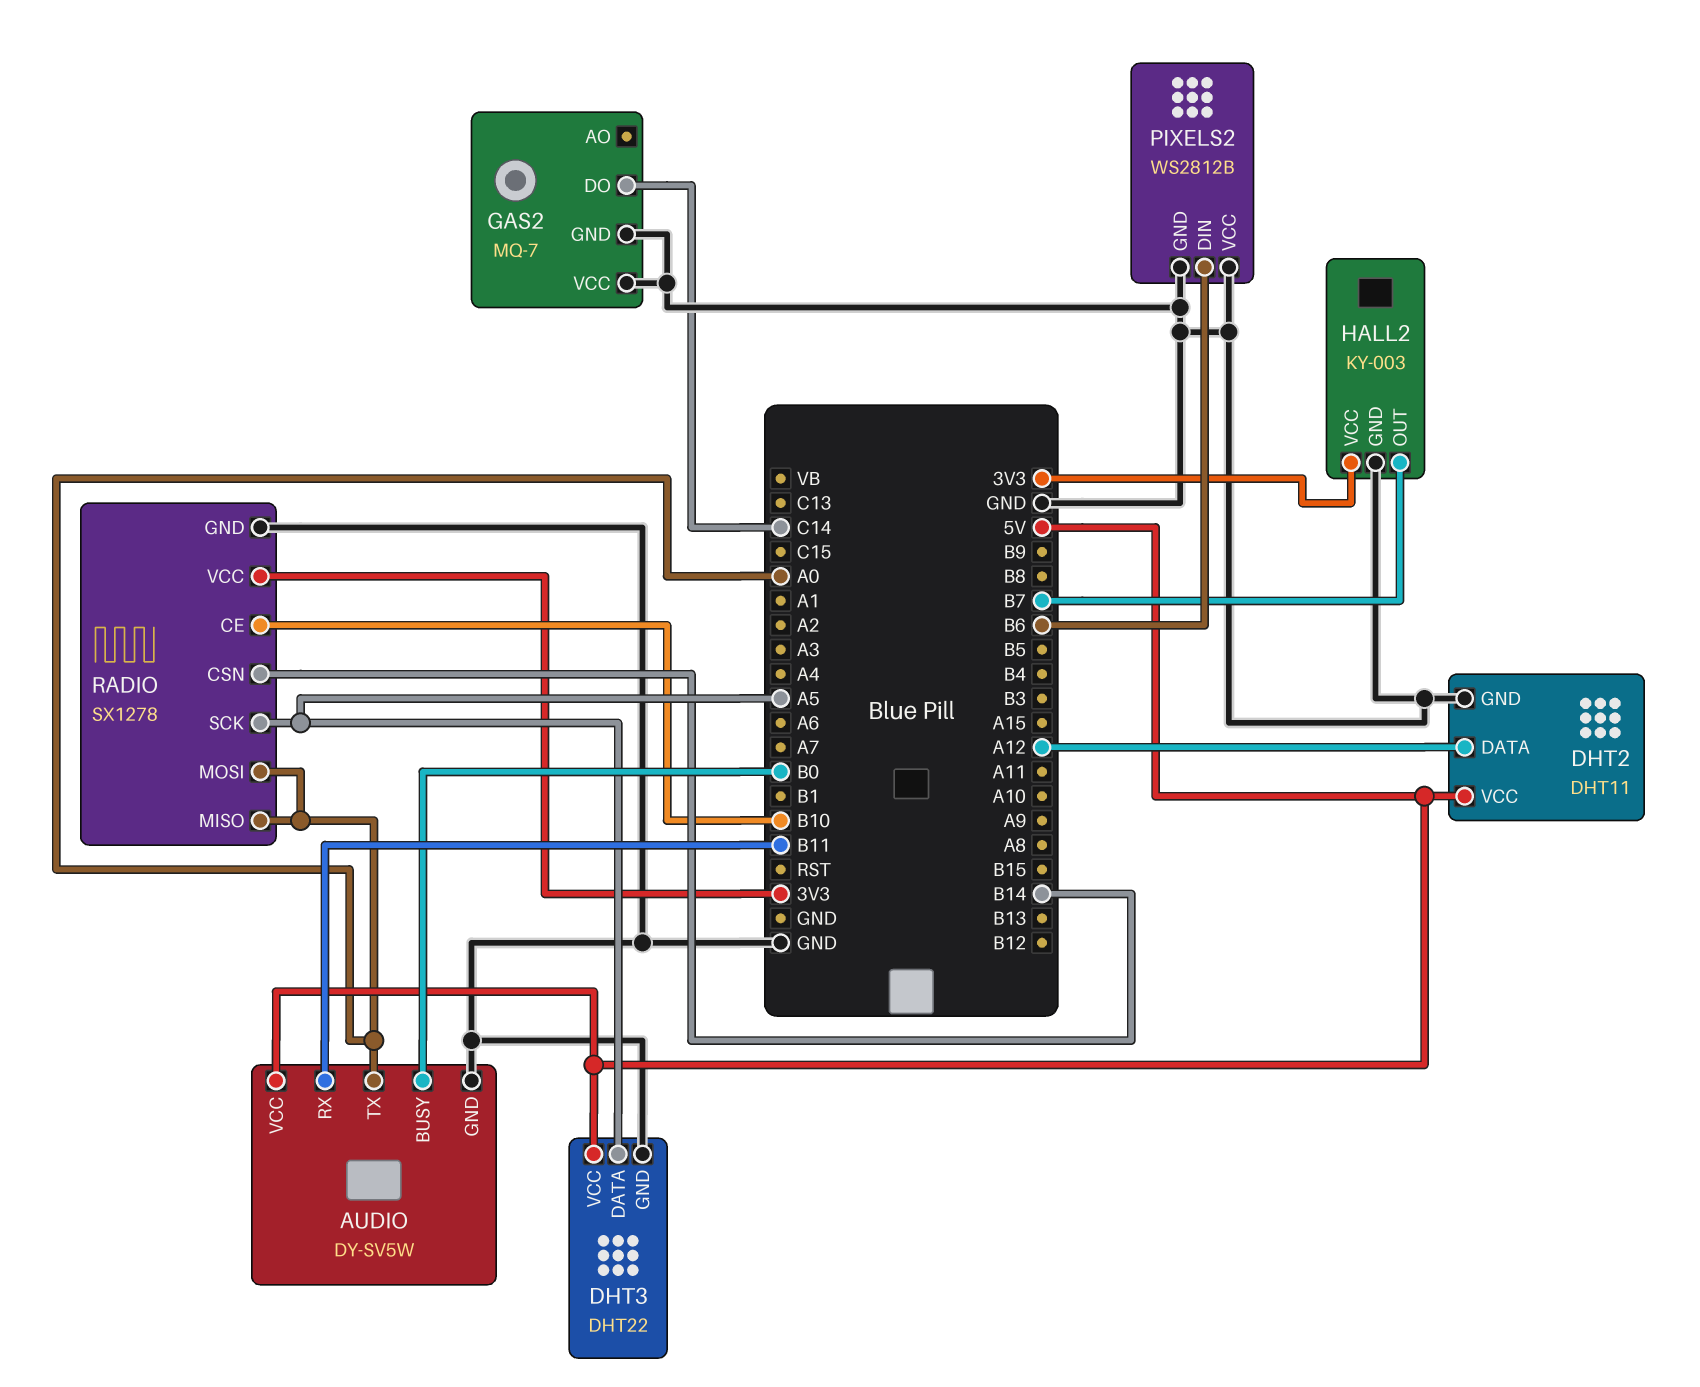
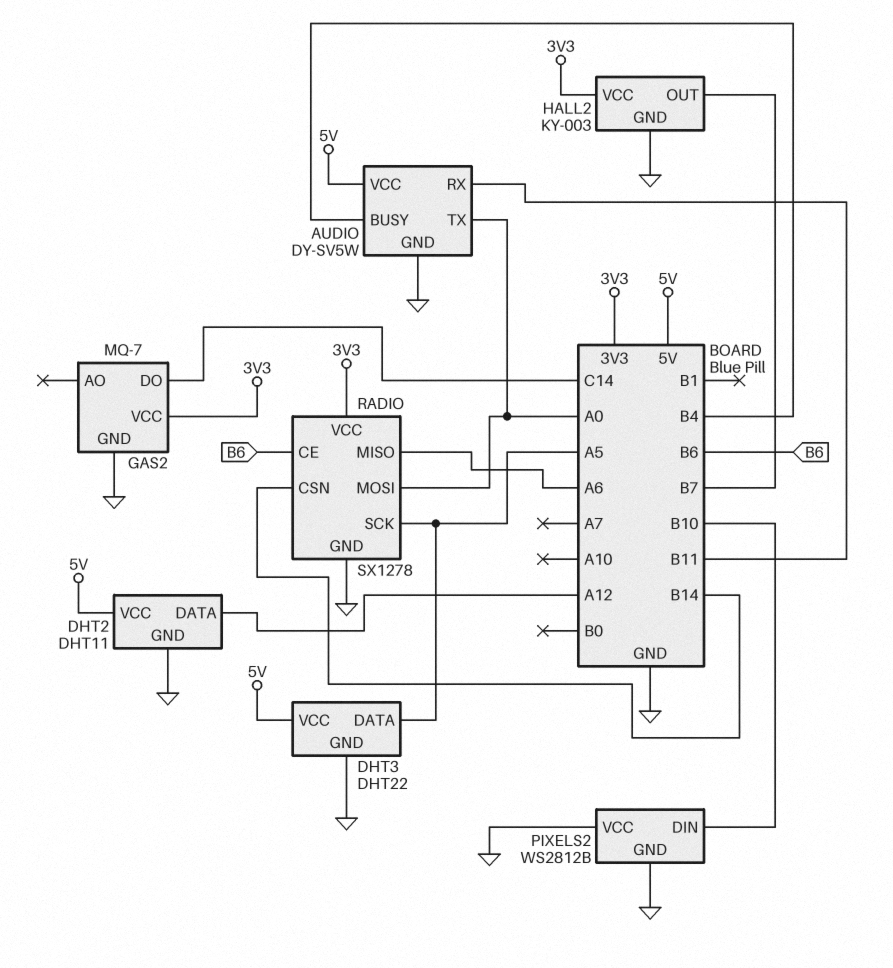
AUDIO pin BUSY: B0 -> B4
GAS2 pin VCC: GND -> 3V3
PIXELS2 pin DIN: B6 -> B10
RADIO pin CE: B10 -> B6
RADIO pin MISO: A0 -> A6

